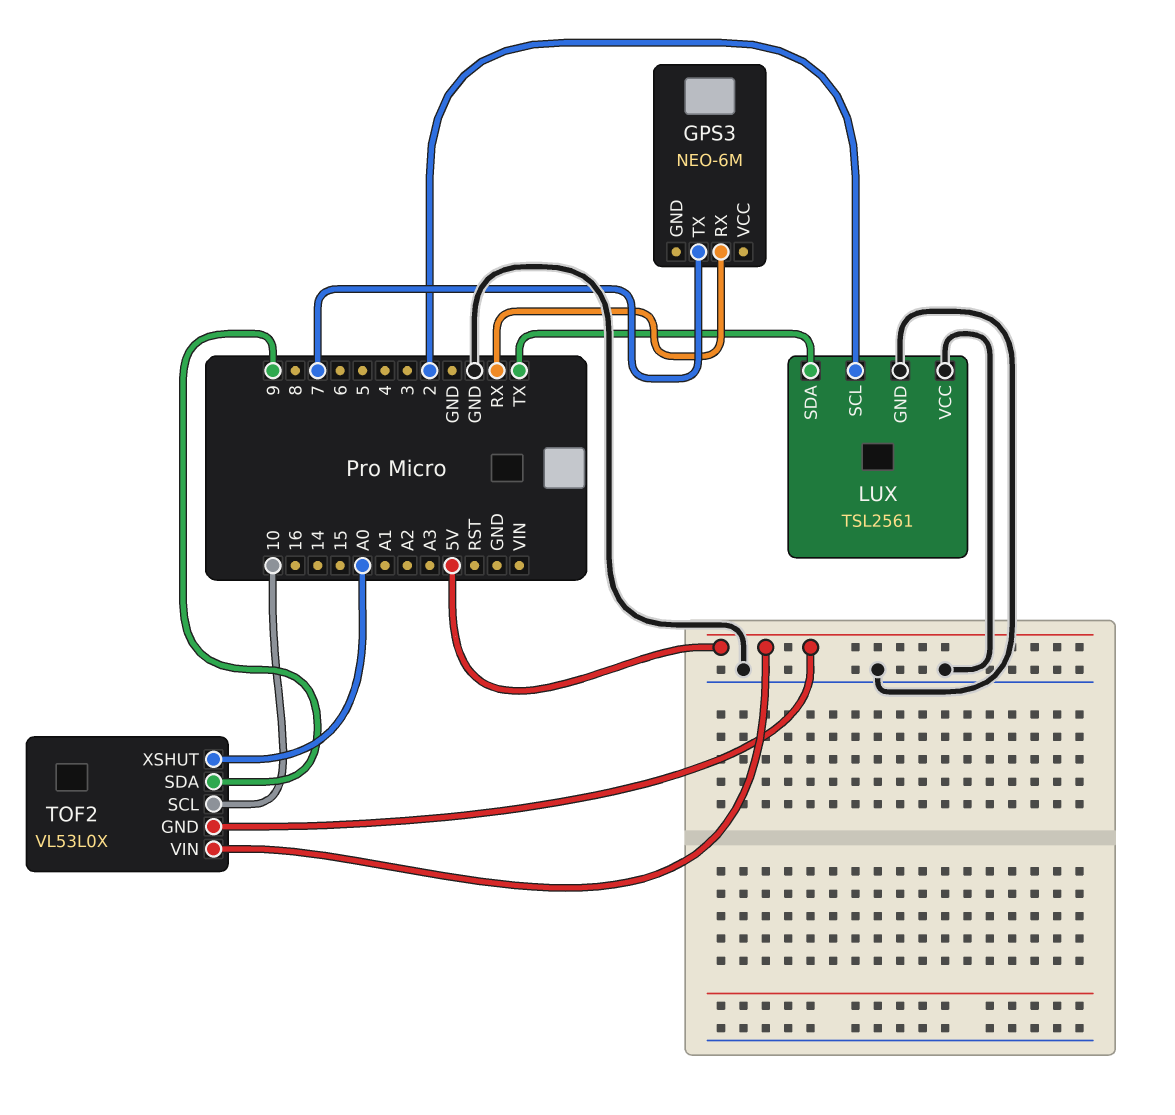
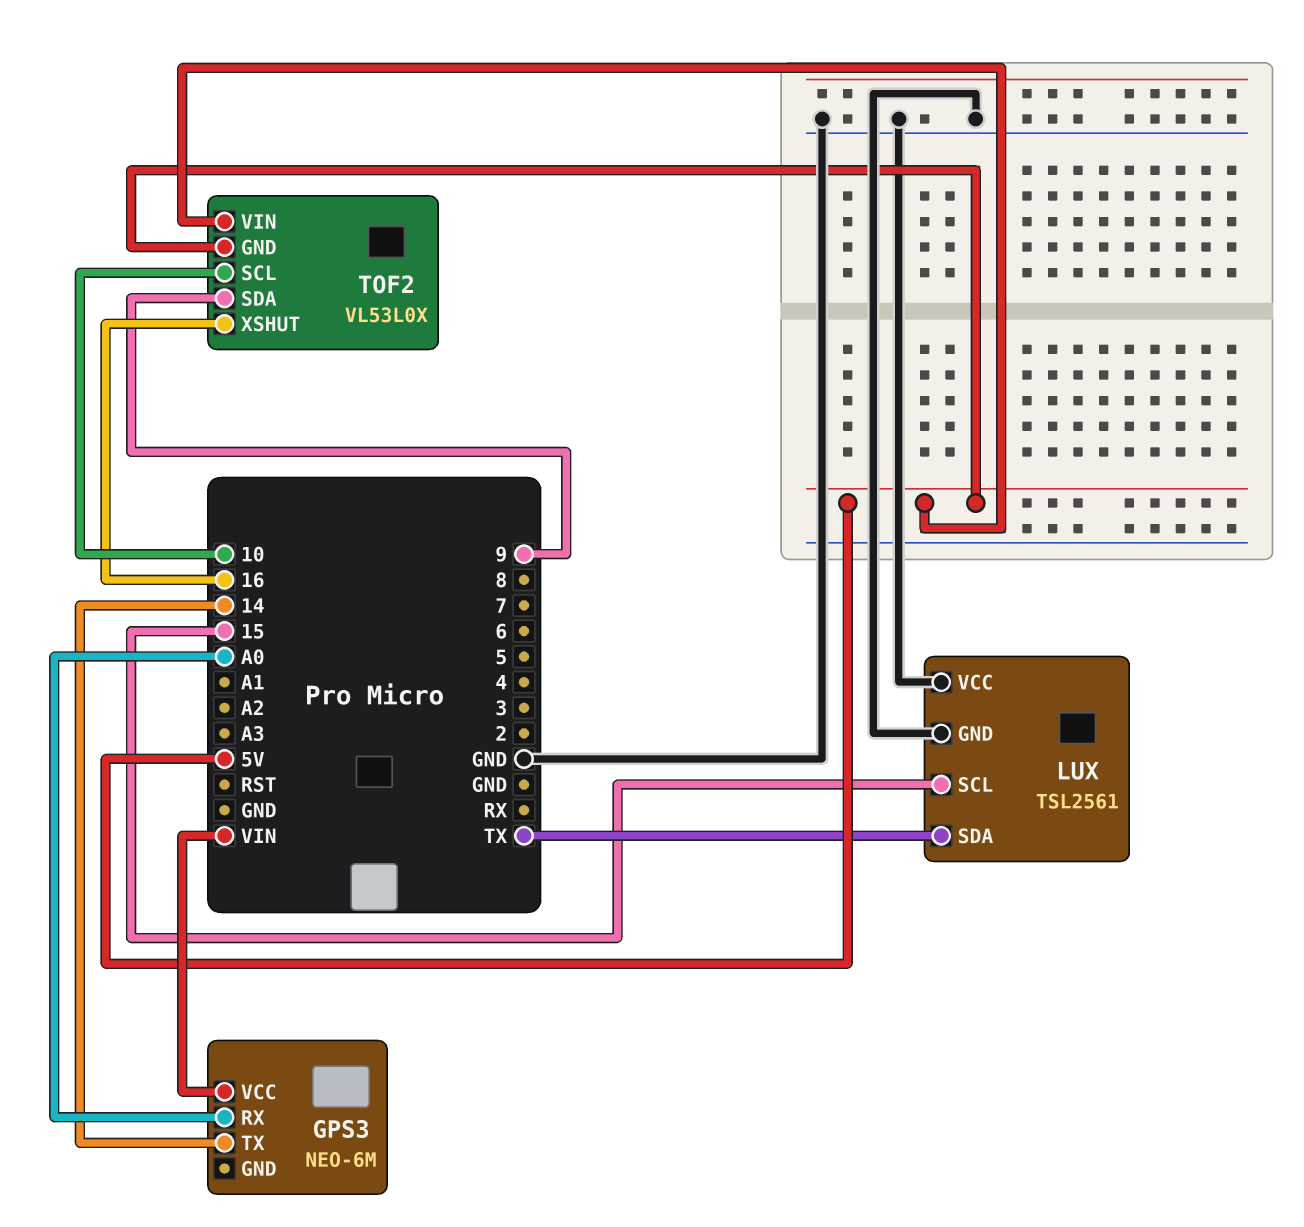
GPS3 pin RX: RX -> A0
GPS3 pin TX: 7 -> 14
GPS3 pin VCC: none -> VIN
LUX pin SCL: 2 -> 15
TOF2 pin XSHUT: A0 -> 16

